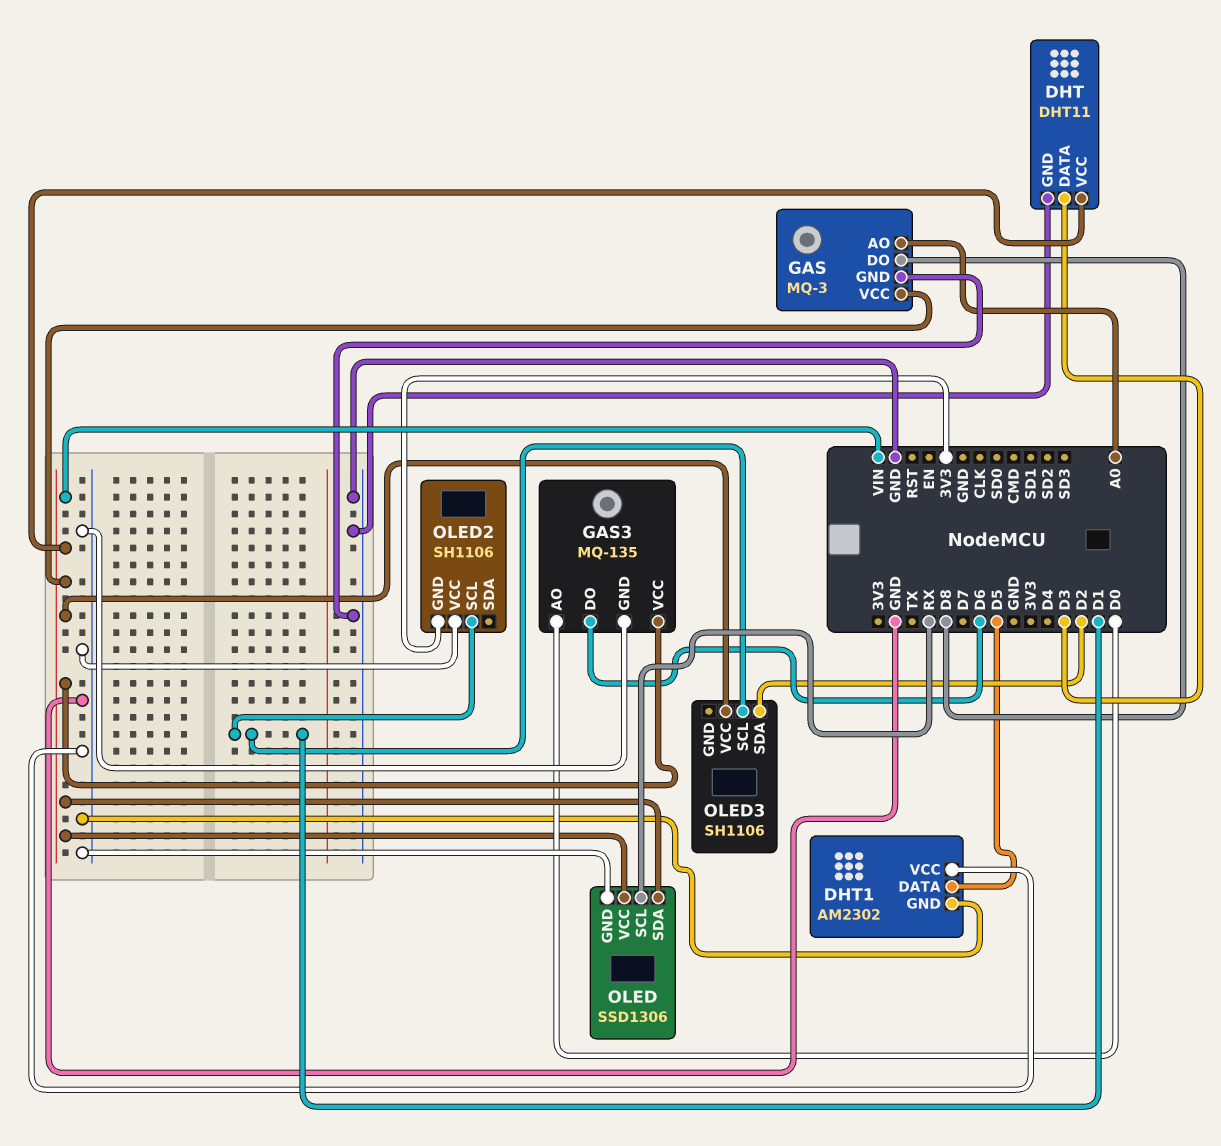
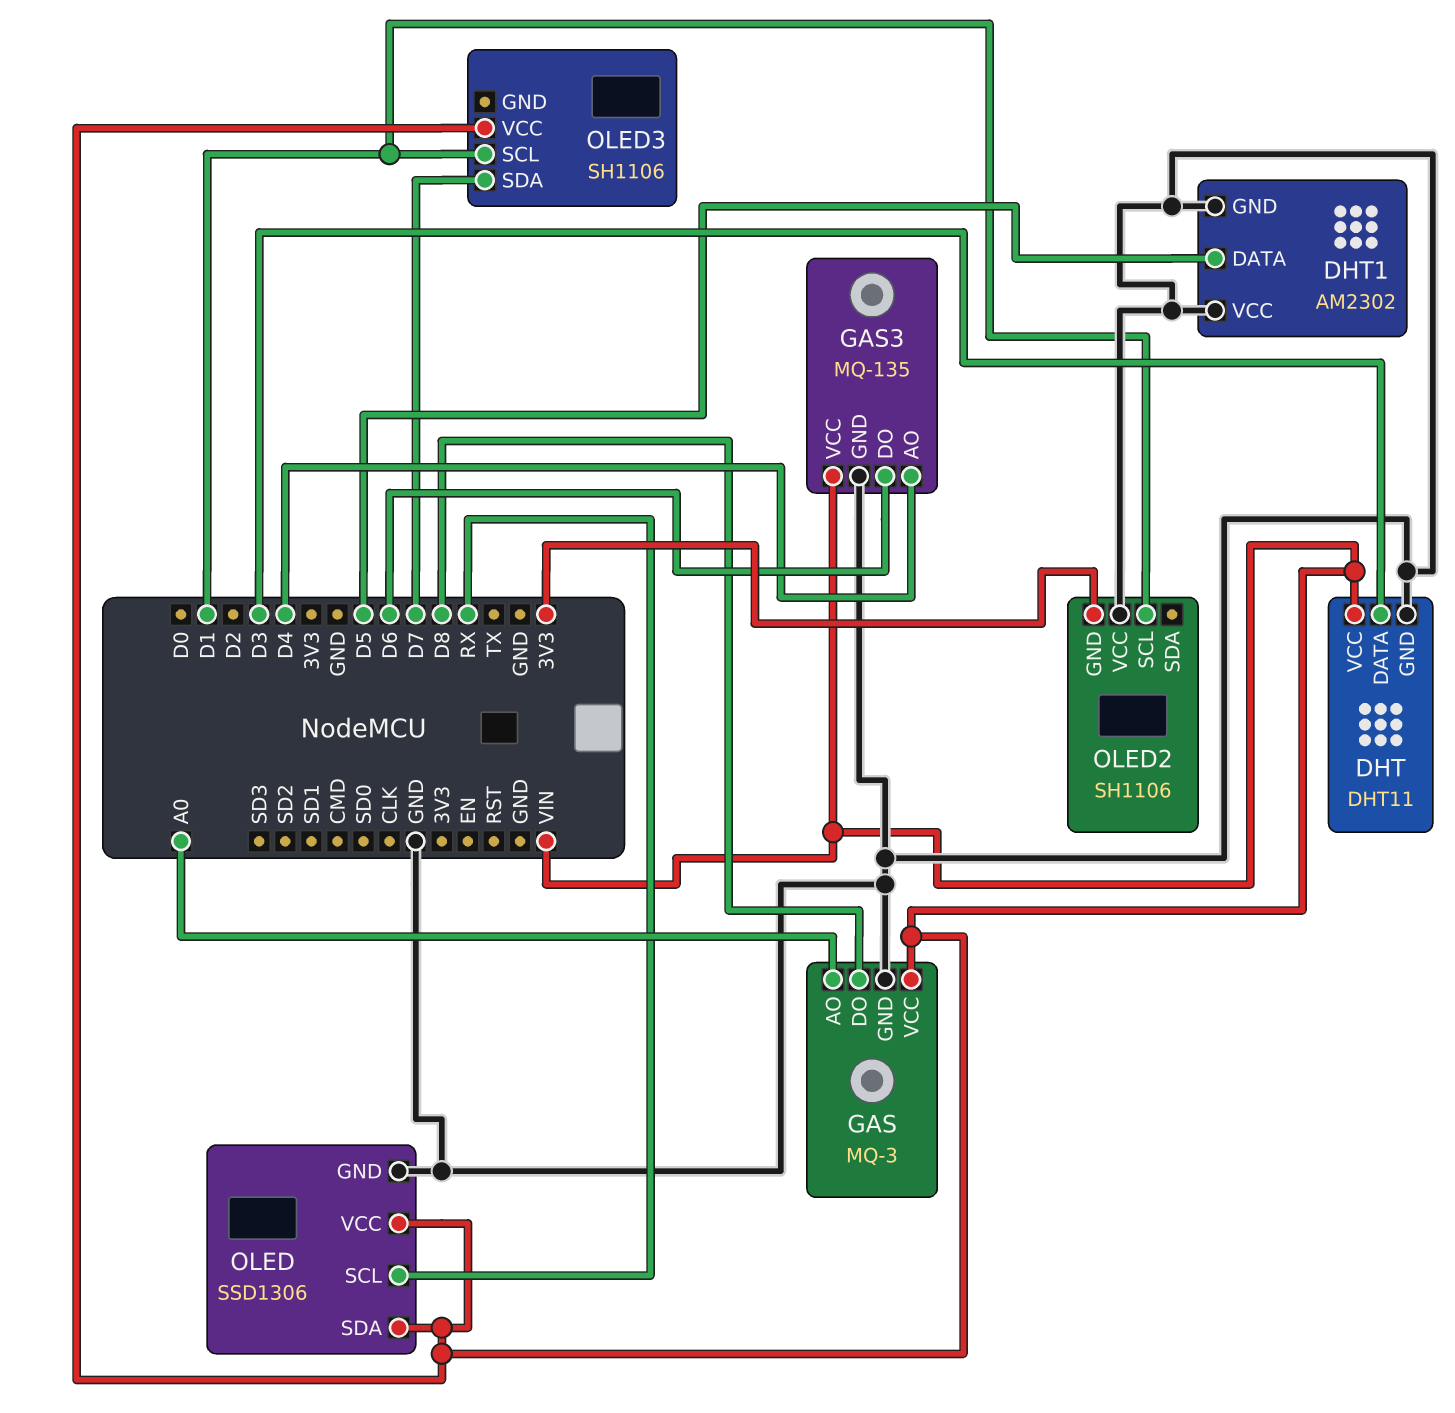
GAS3 pin AO: D0 -> D4
OLED3 pin SDA: D2 -> D7

